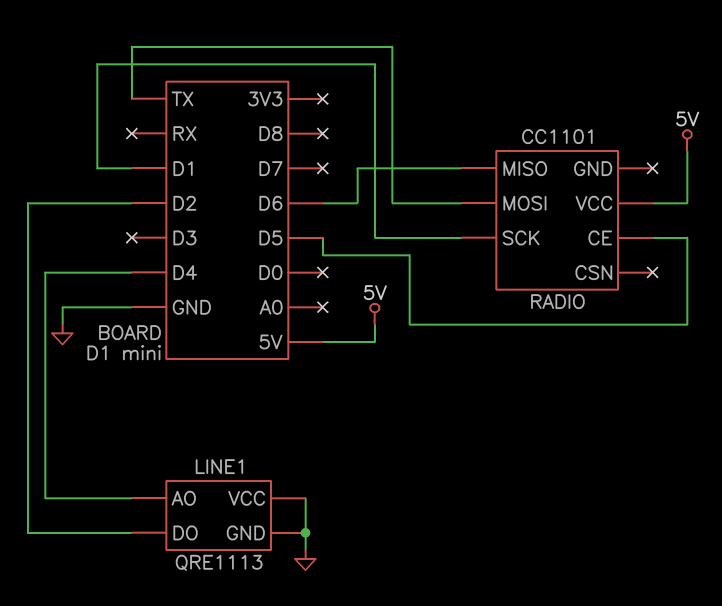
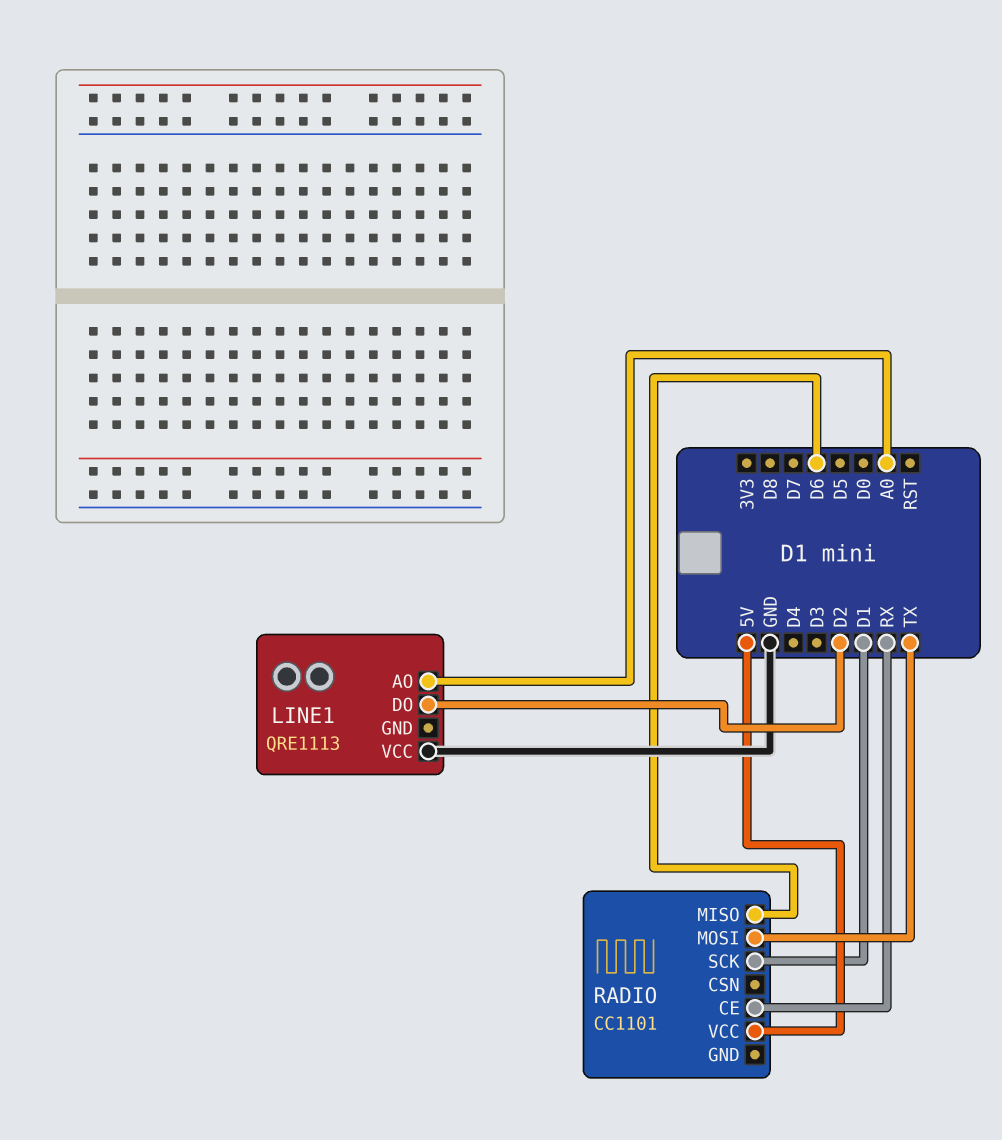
LINE1 pin AO: D4 -> A0
LINE1 pin GND: GND -> none
RADIO pin CE: D5 -> RX

